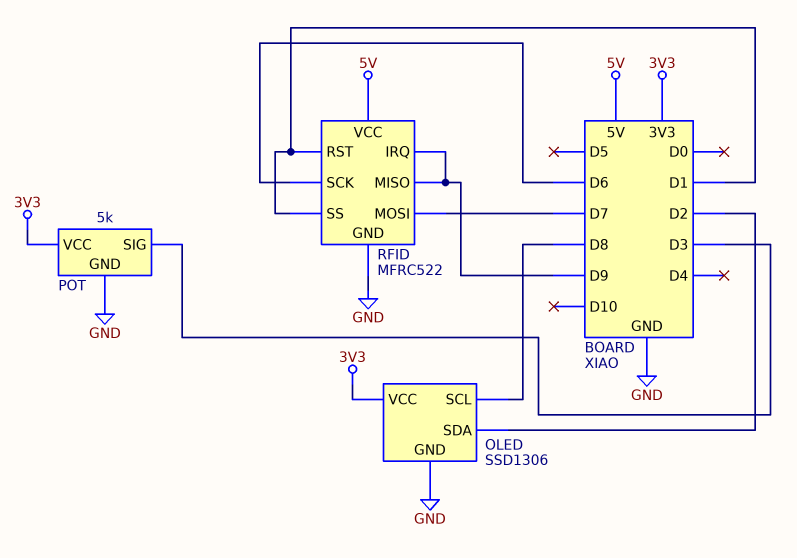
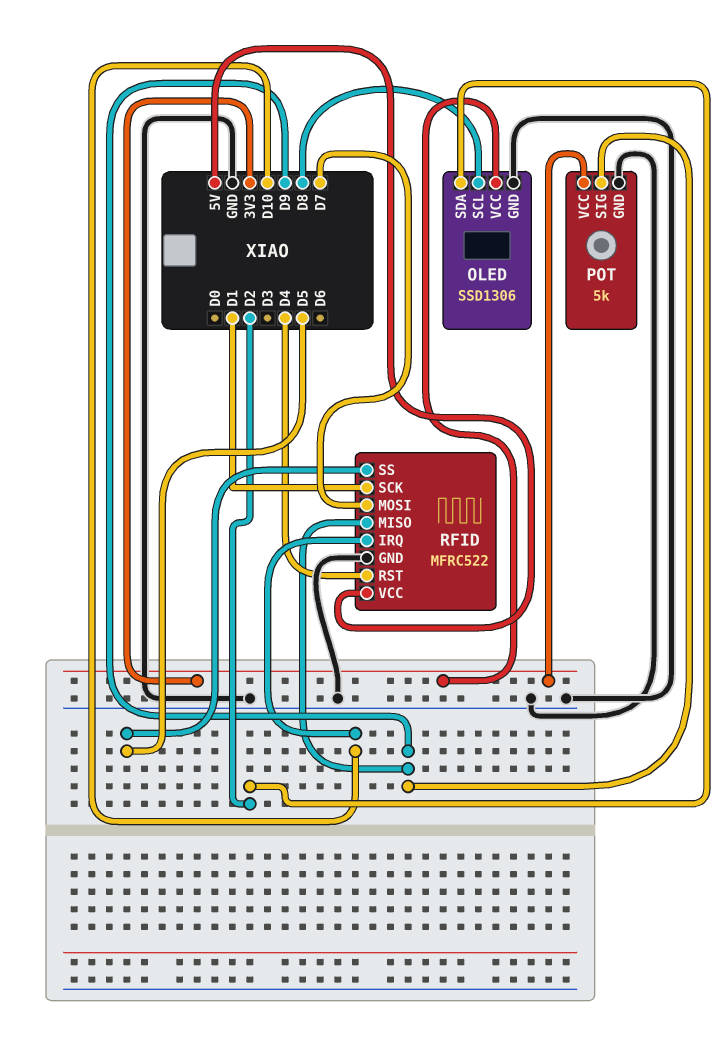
POT pin SIG: D3 -> D9
RFID pin IRQ: D9 -> D10
RFID pin RST: D1 -> D4
RFID pin SCK: D6 -> D1
RFID pin SS: D1 -> D5

